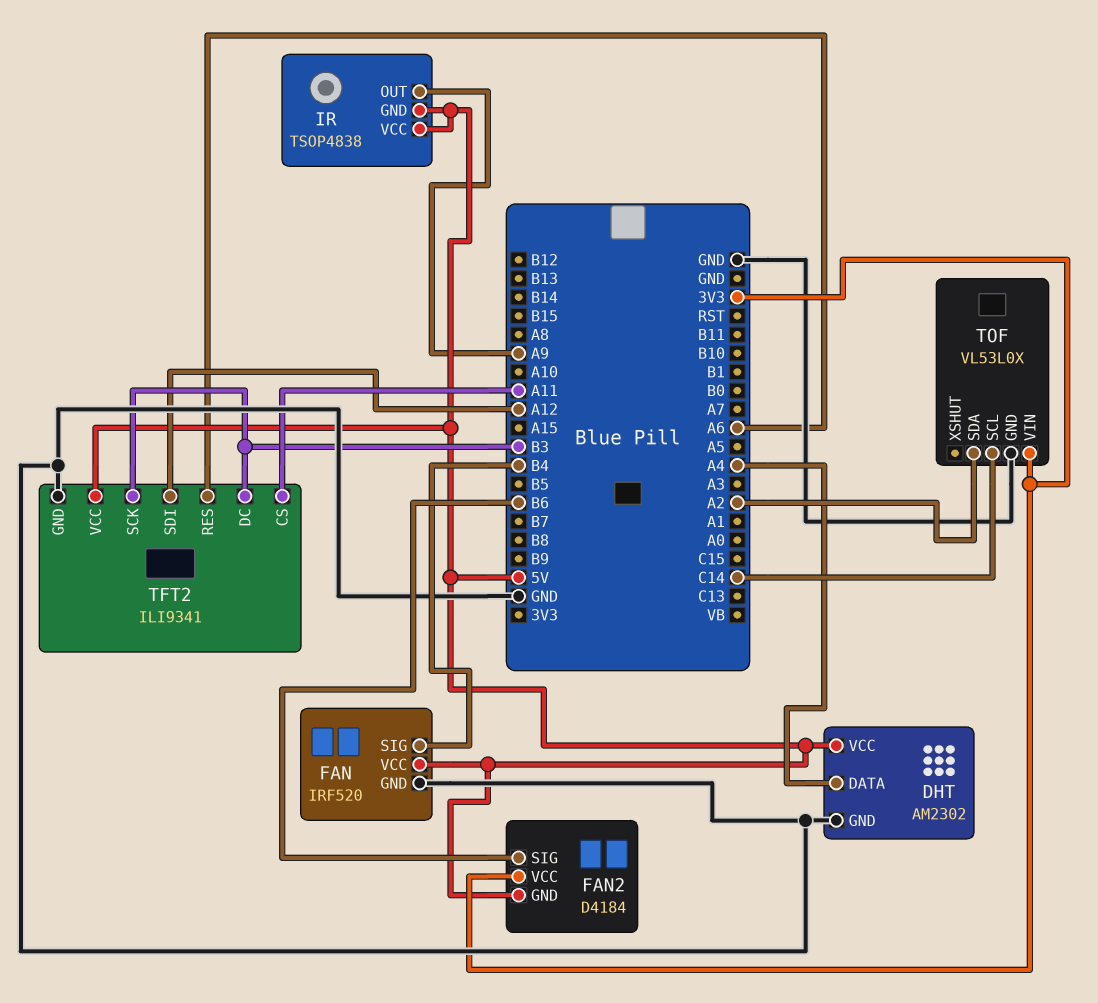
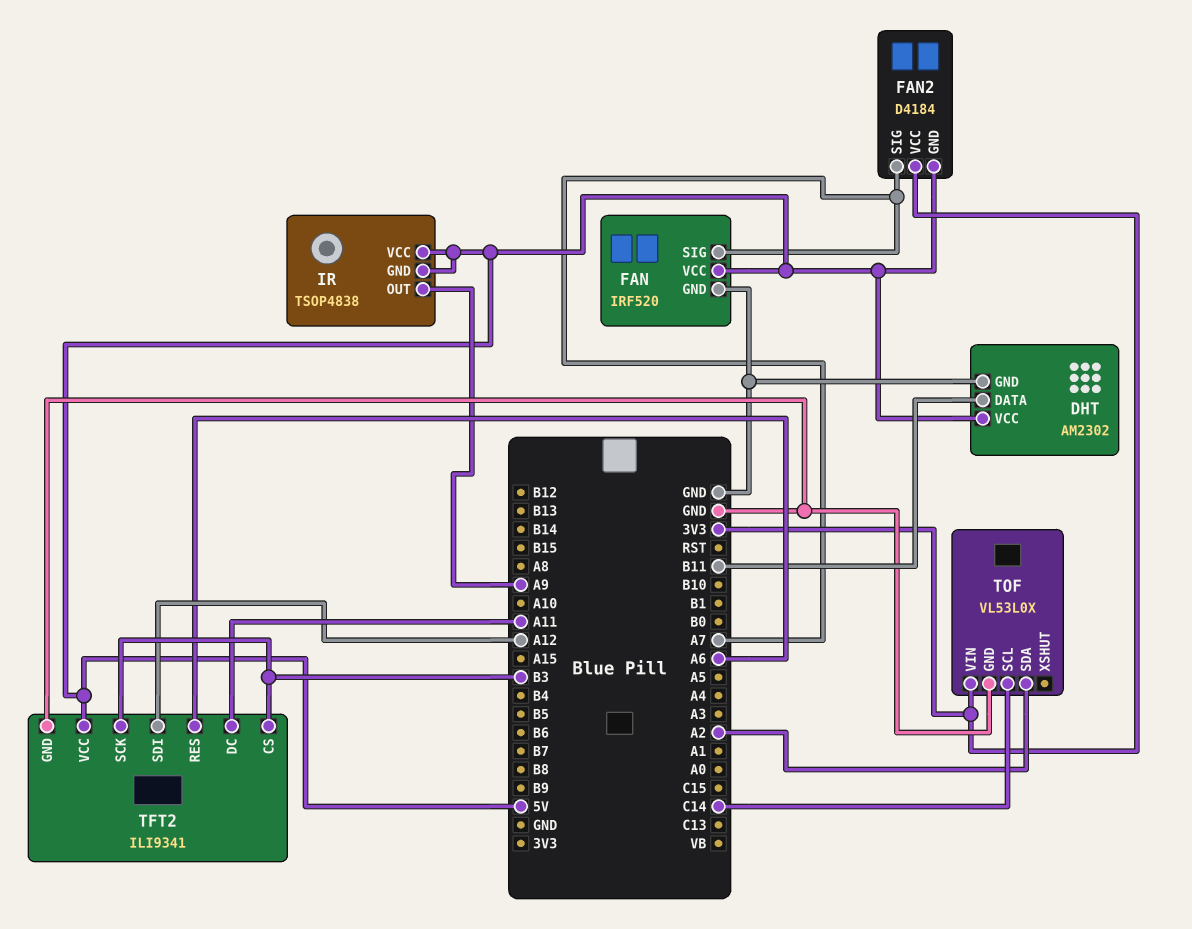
DHT pin DATA: A4 -> B11
FAN pin SIG: B4 -> A7
FAN2 pin SIG: B6 -> A7
TFT2 pin CS: A11 -> B3
TFT2 pin DC: B3 -> A11

